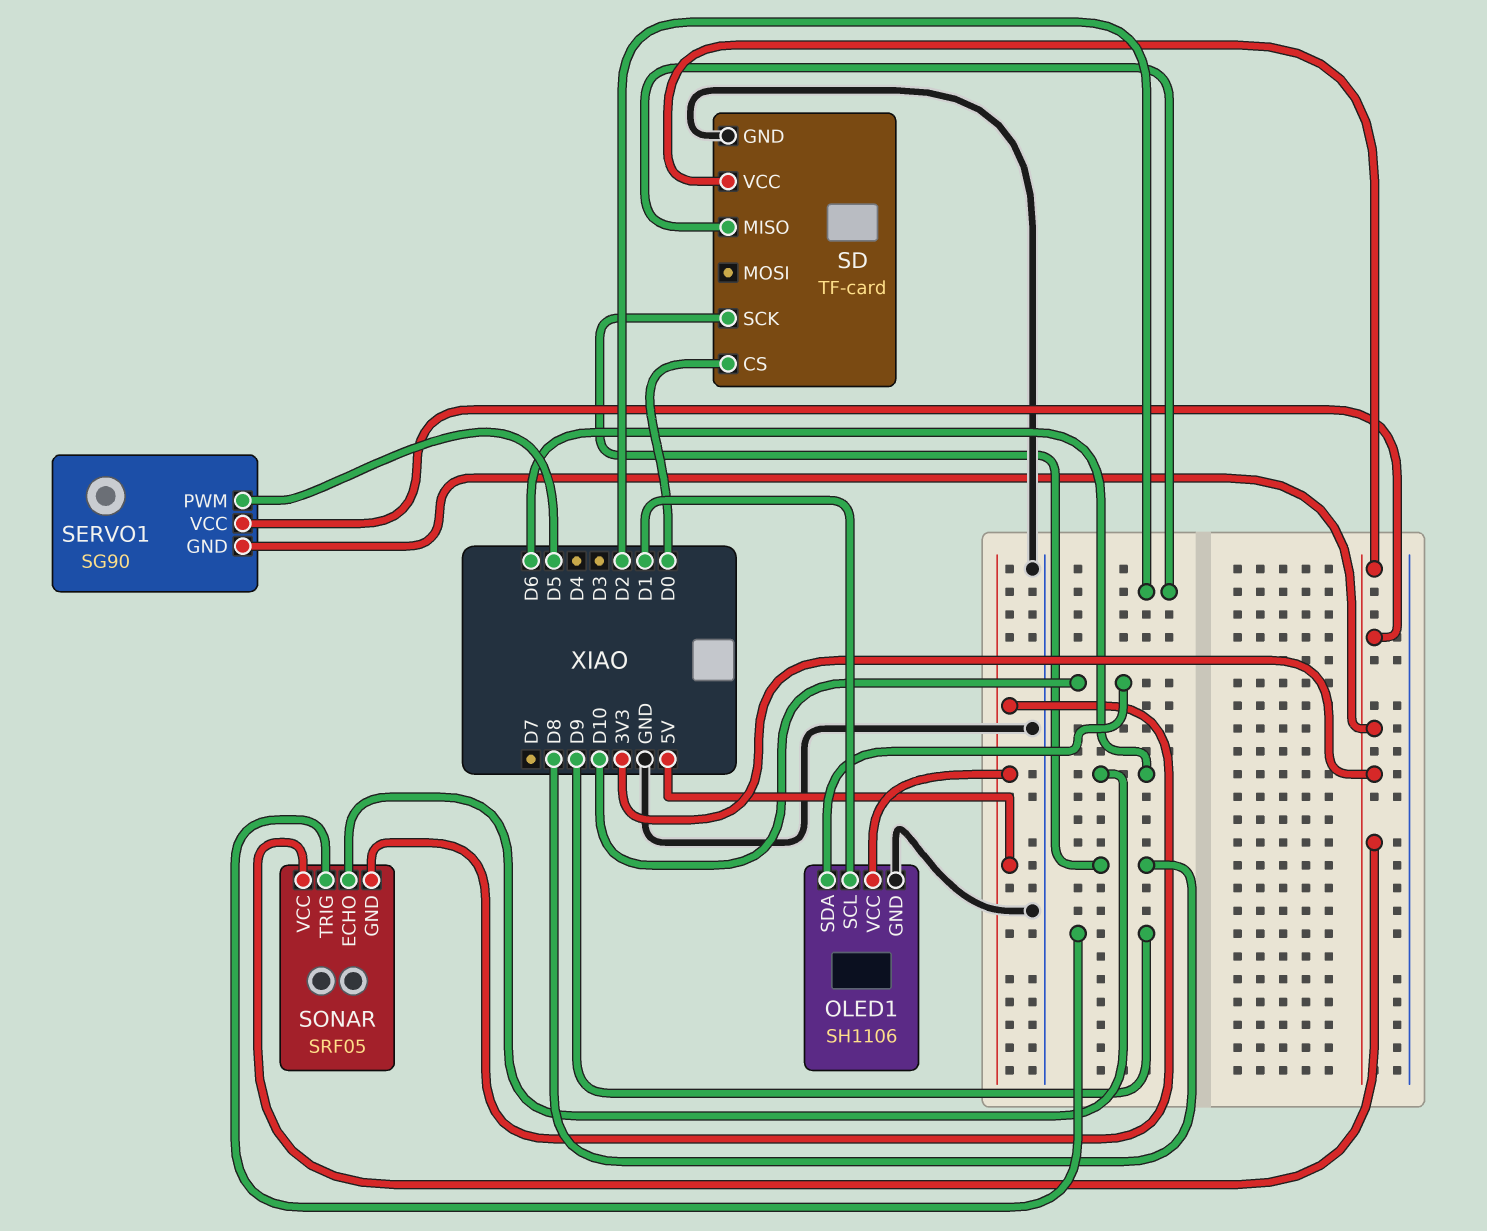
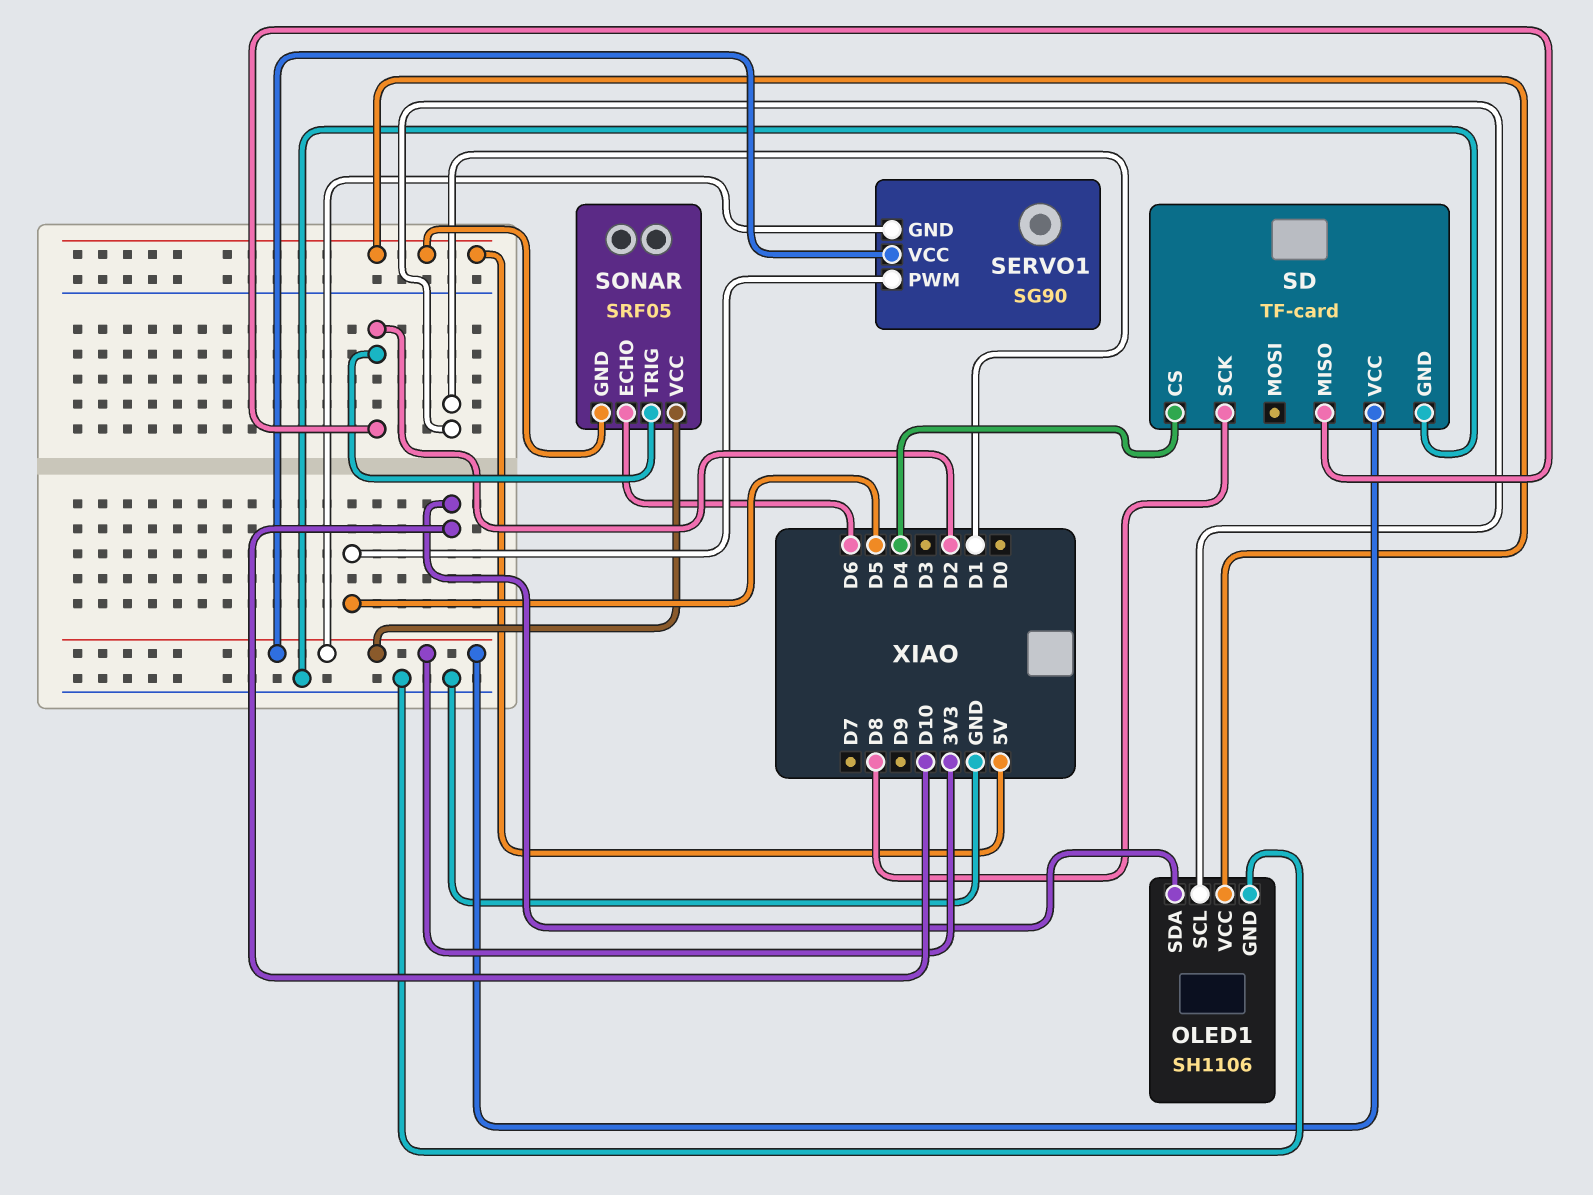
SD pin CS: D0 -> D4
SONAR pin TRIG: D9 -> D2

